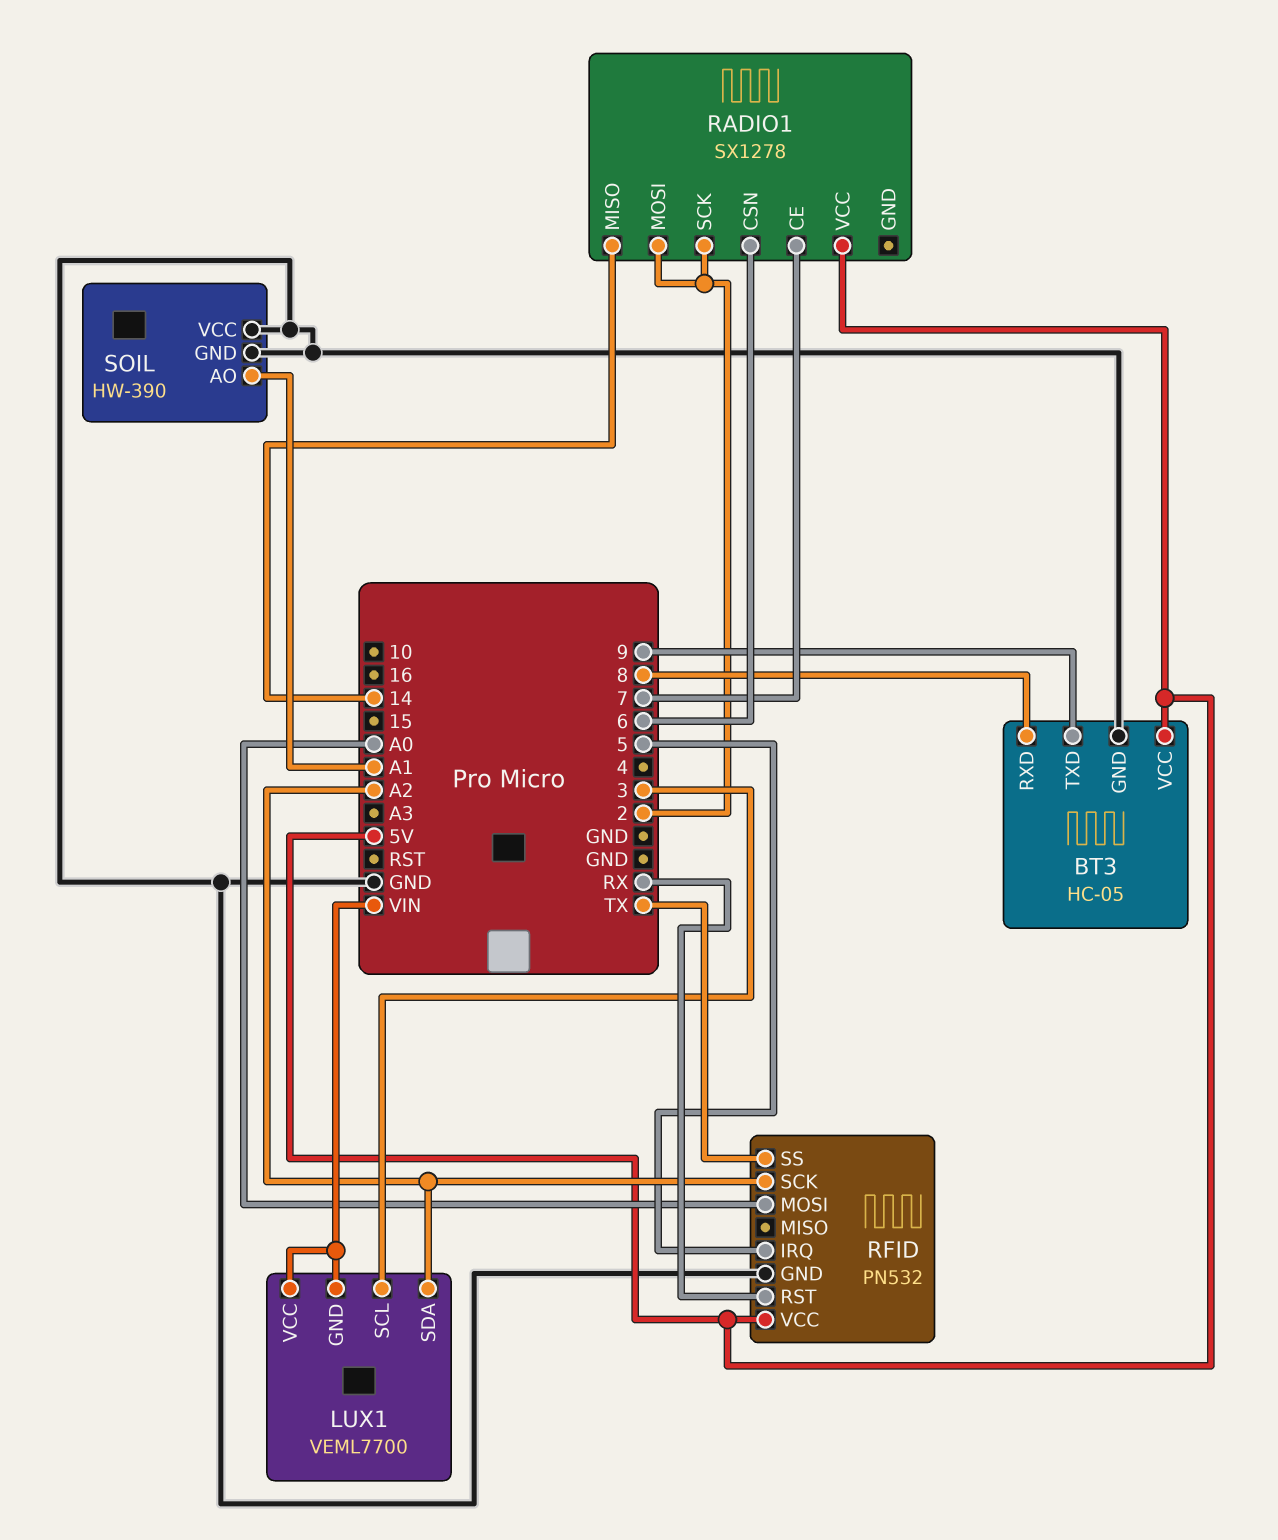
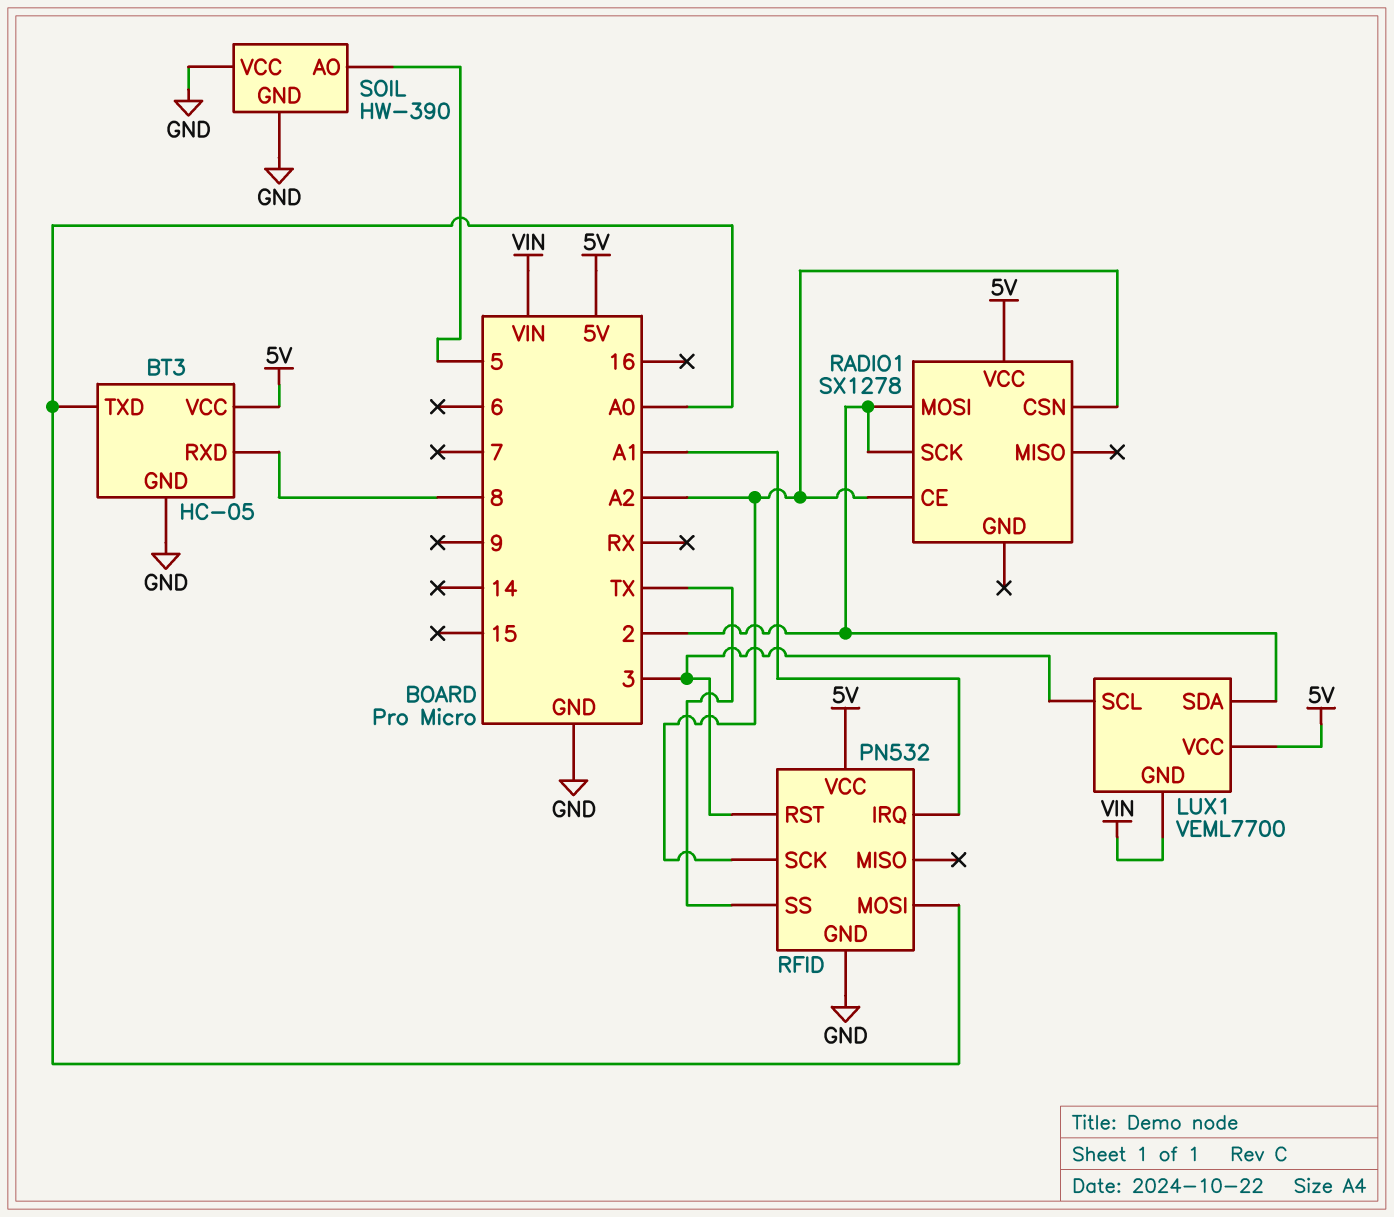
BT3 pin TXD: 9 -> A0
LUX1 pin SDA: A2 -> 2
LUX1 pin VCC: VIN -> 5V
RADIO1 pin CE: 7 -> A2
RADIO1 pin CSN: 6 -> A2
RADIO1 pin MISO: 14 -> none
RFID pin IRQ: 5 -> A1
RFID pin RST: RX -> 3
SOIL pin AO: A1 -> 5

